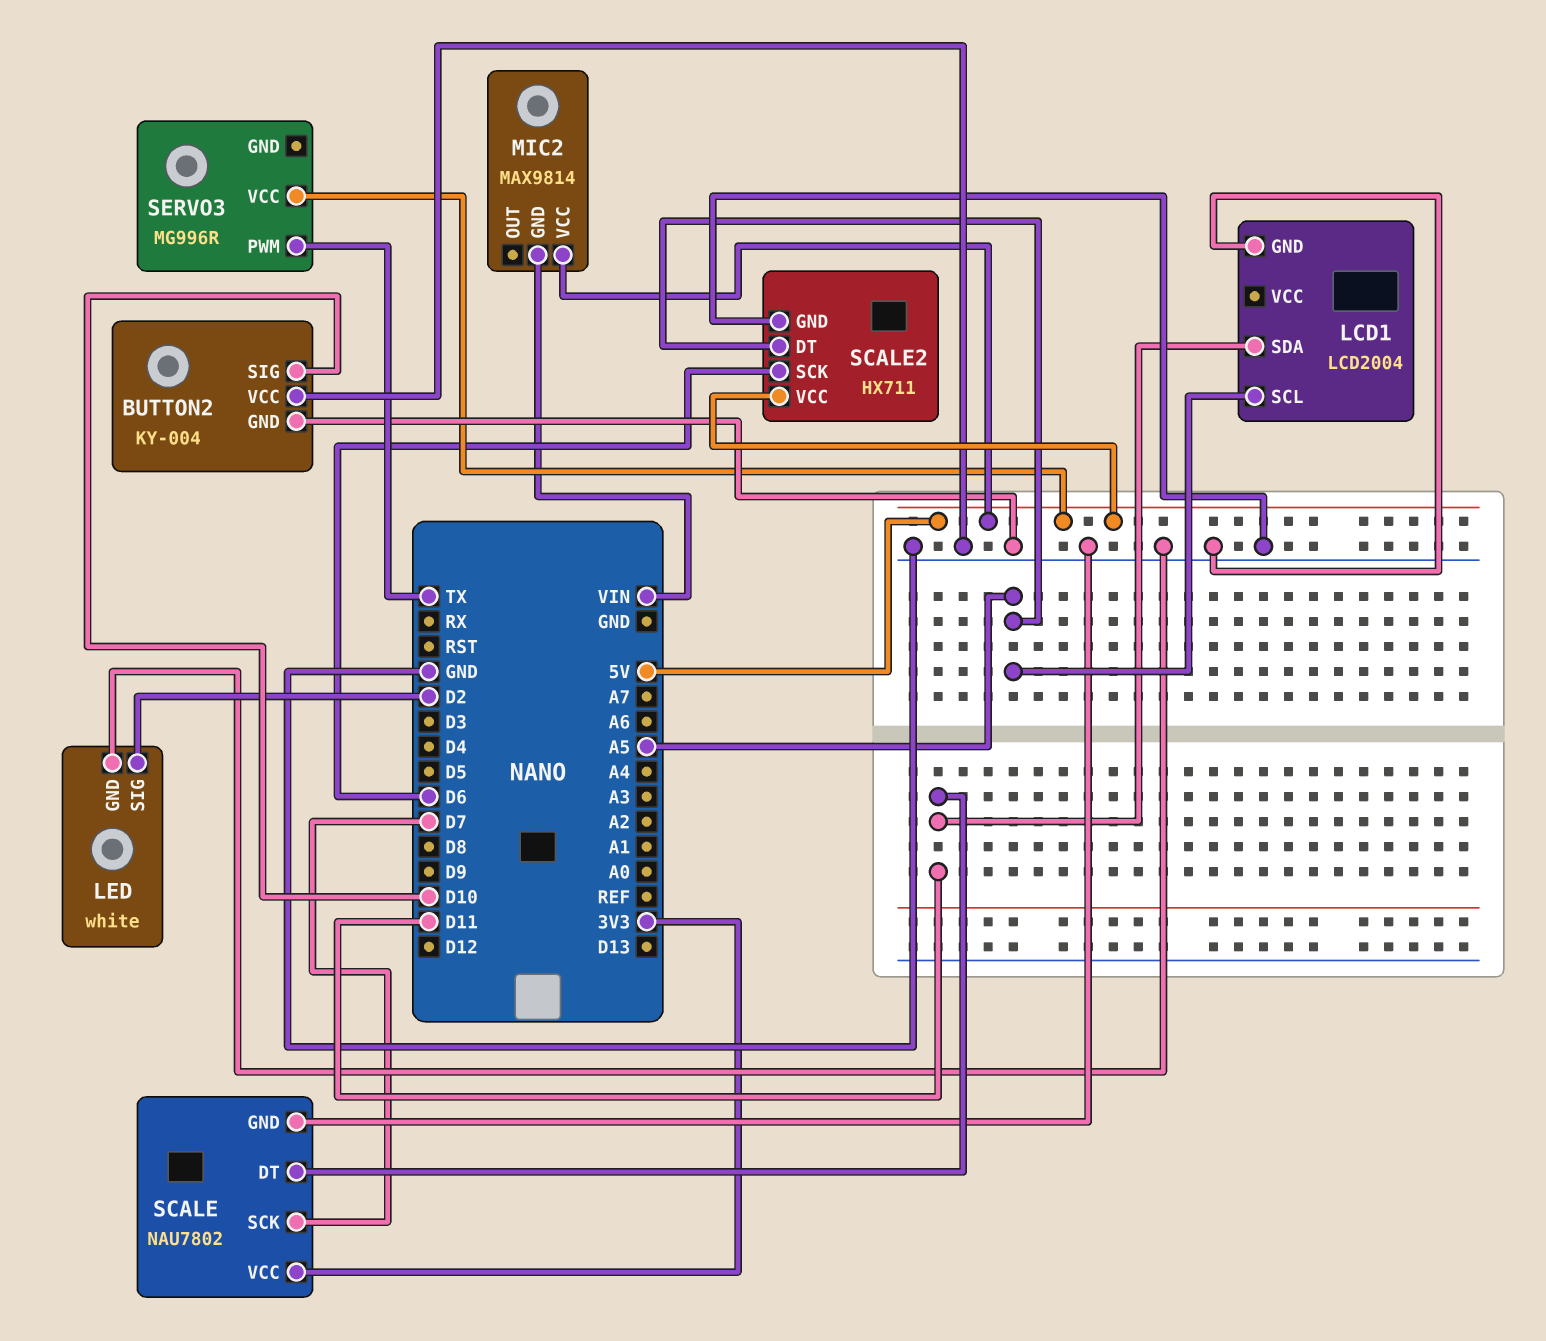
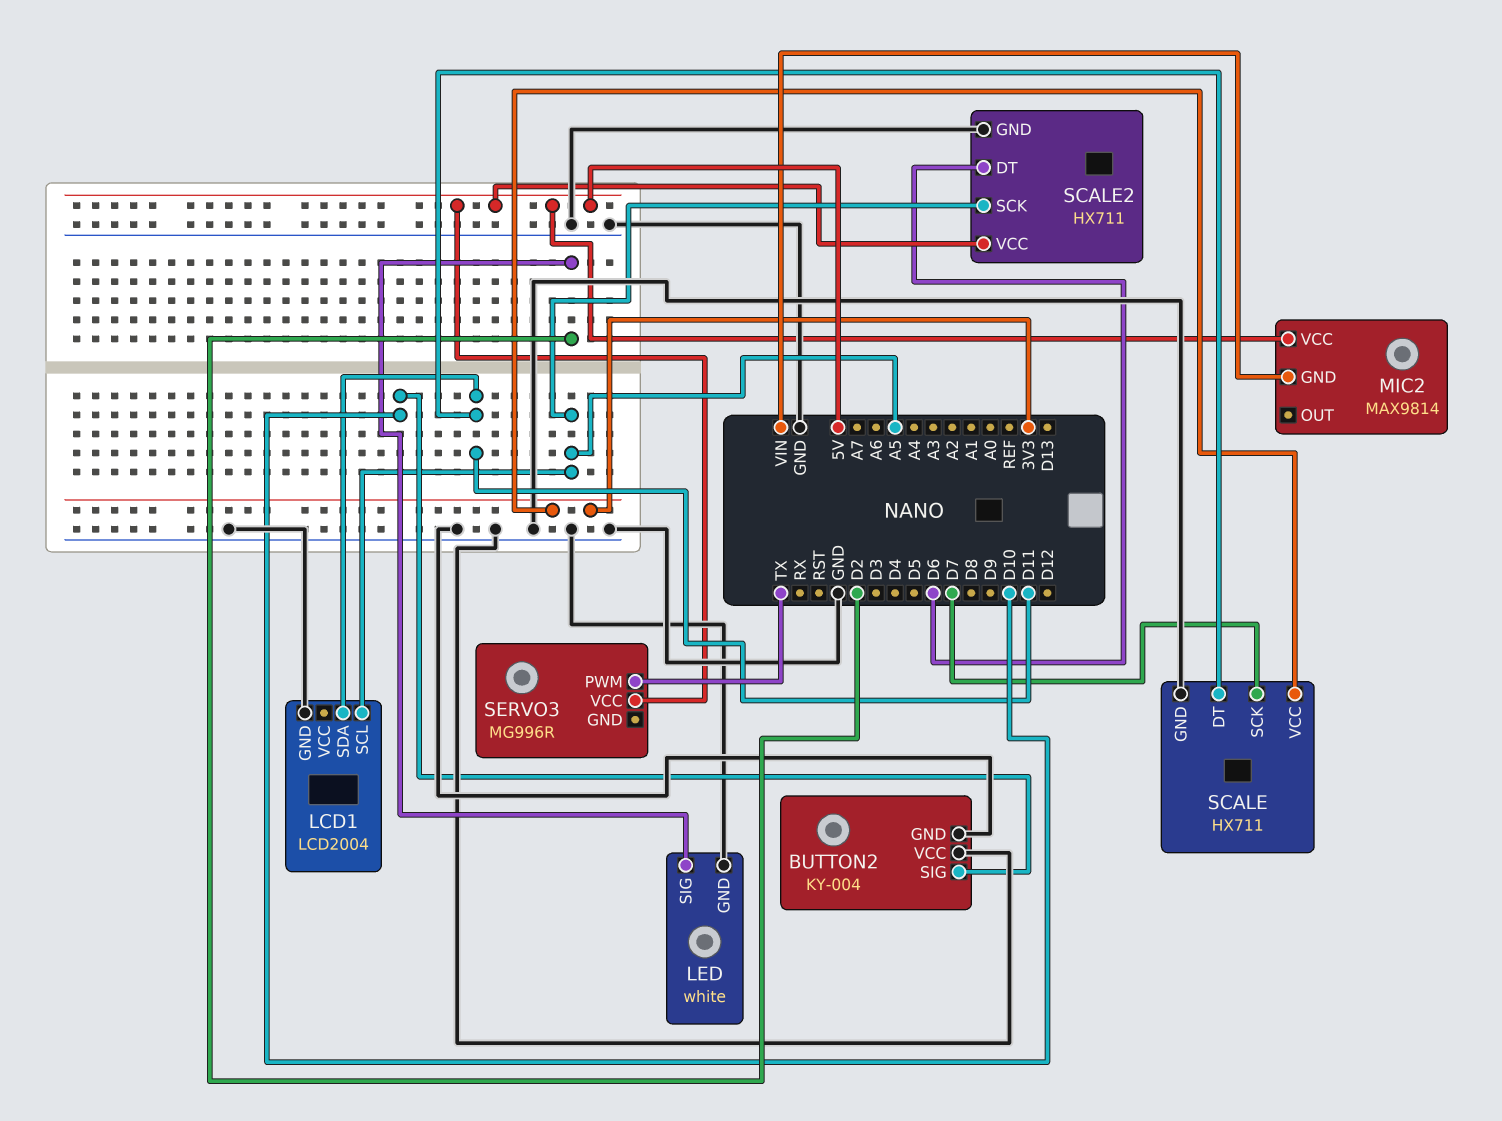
SCALE: NAU7802 -> HX711
SCALE2 pin DT: A5 -> D6
SCALE2 pin SCK: D6 -> A5

